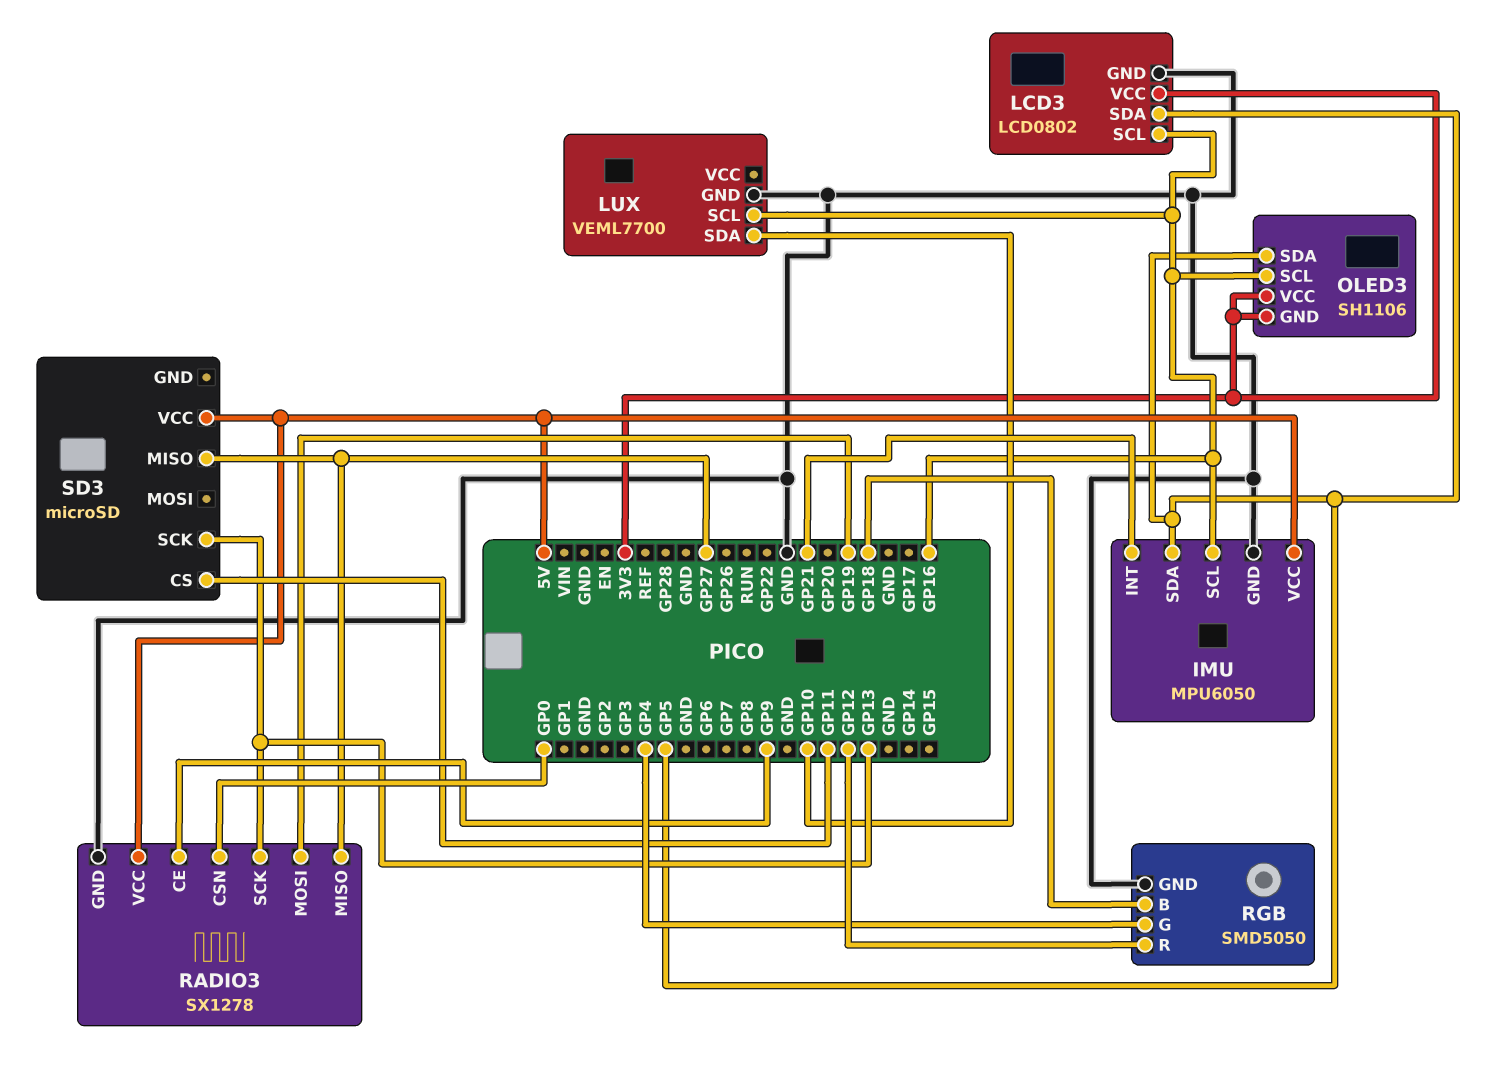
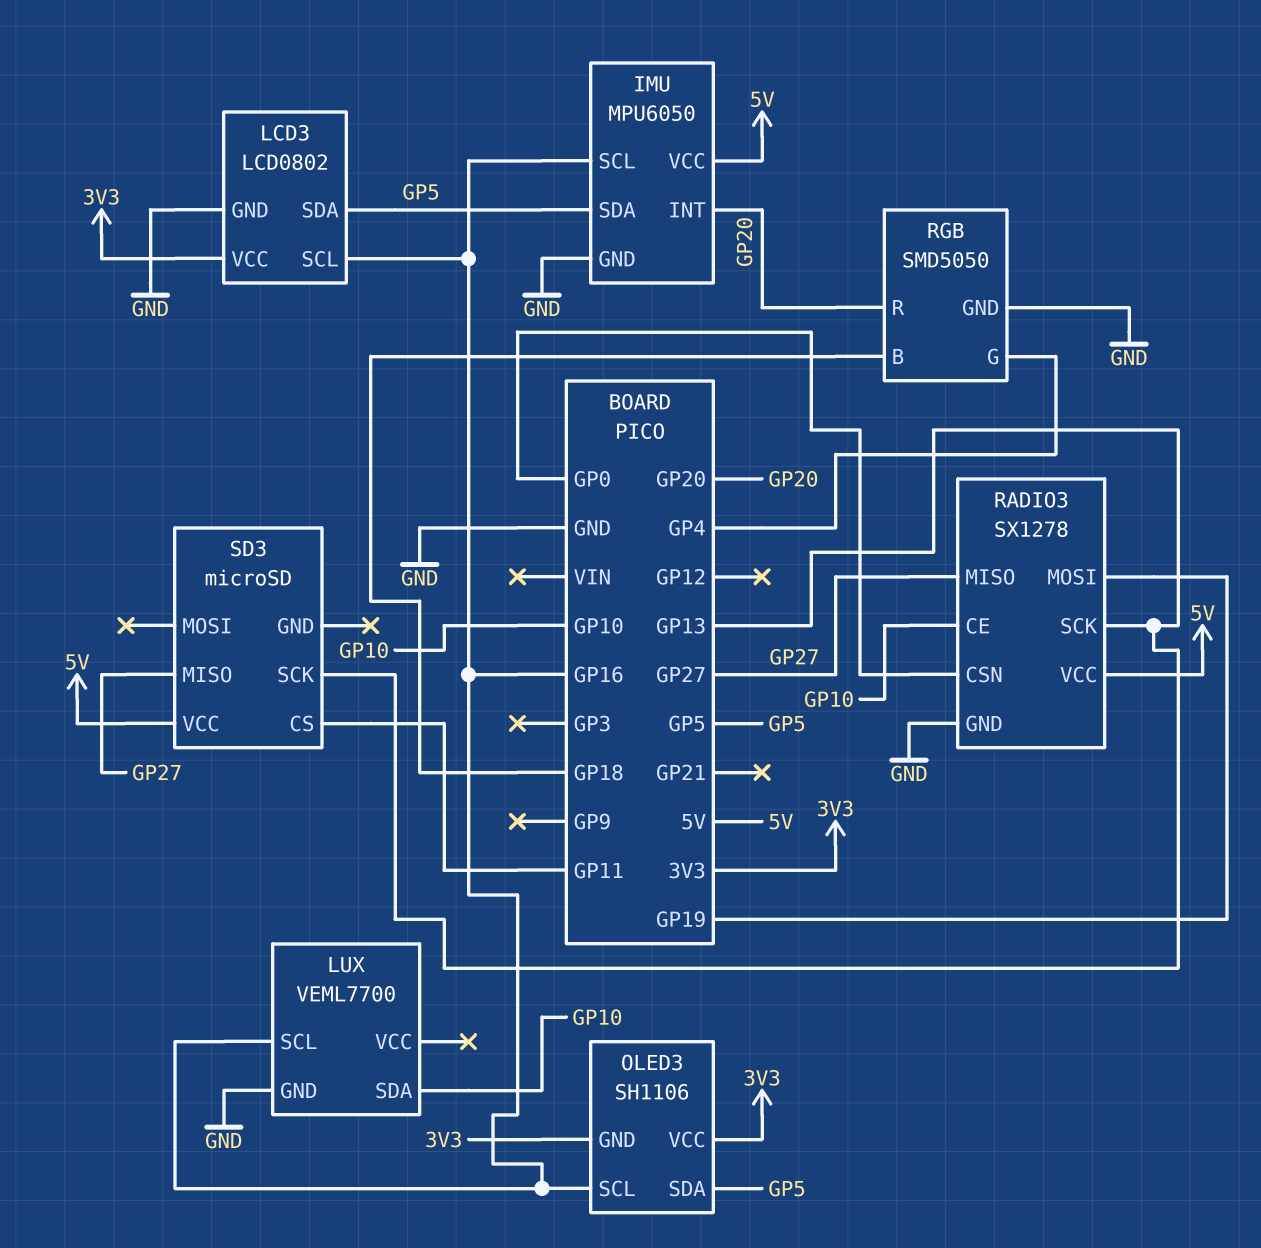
IMU pin INT: GP21 -> GP20
RADIO3 pin CE: GP9 -> GP10
RGB pin R: GP12 -> GP20

